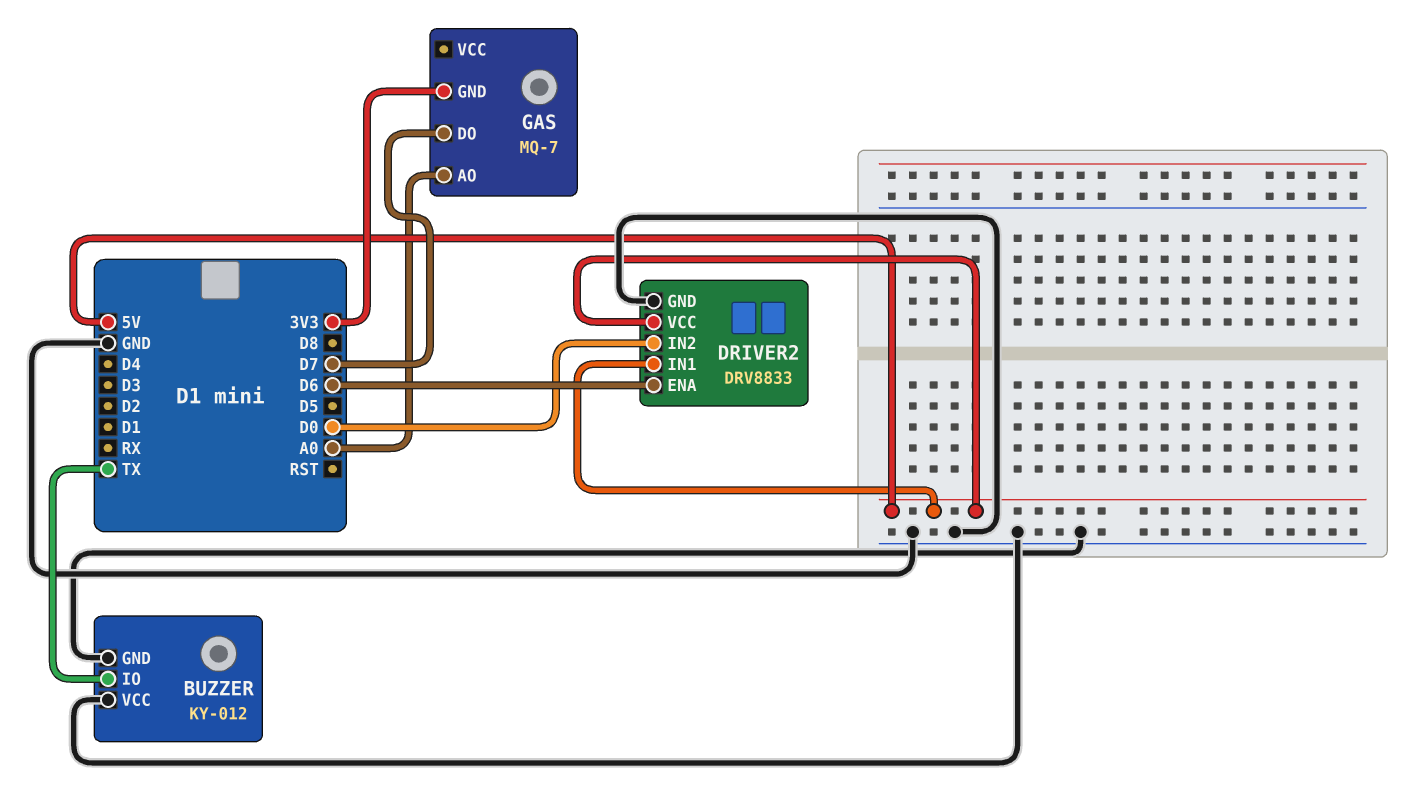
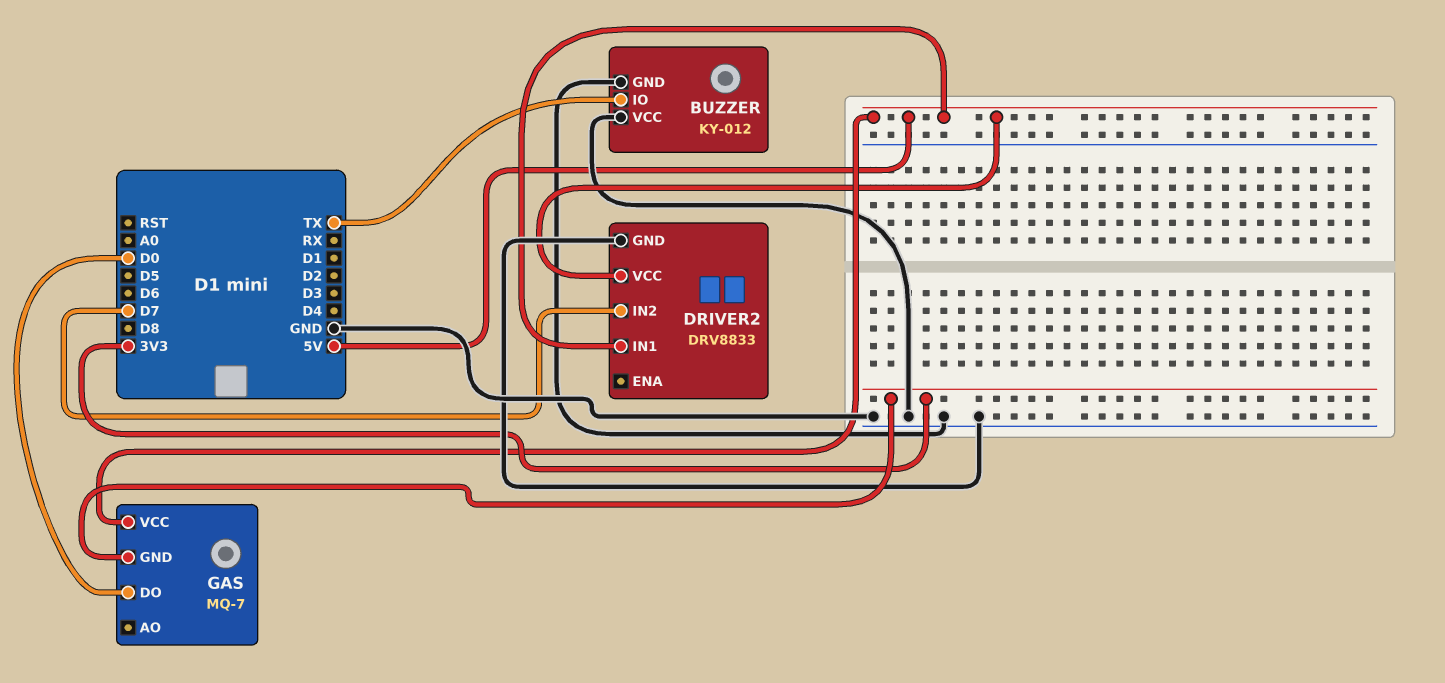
DRIVER2 pin ENA: D6 -> none
DRIVER2 pin IN2: D0 -> D7
GAS pin AO: A0 -> none
GAS pin DO: D7 -> D0
GAS pin VCC: none -> 5V

